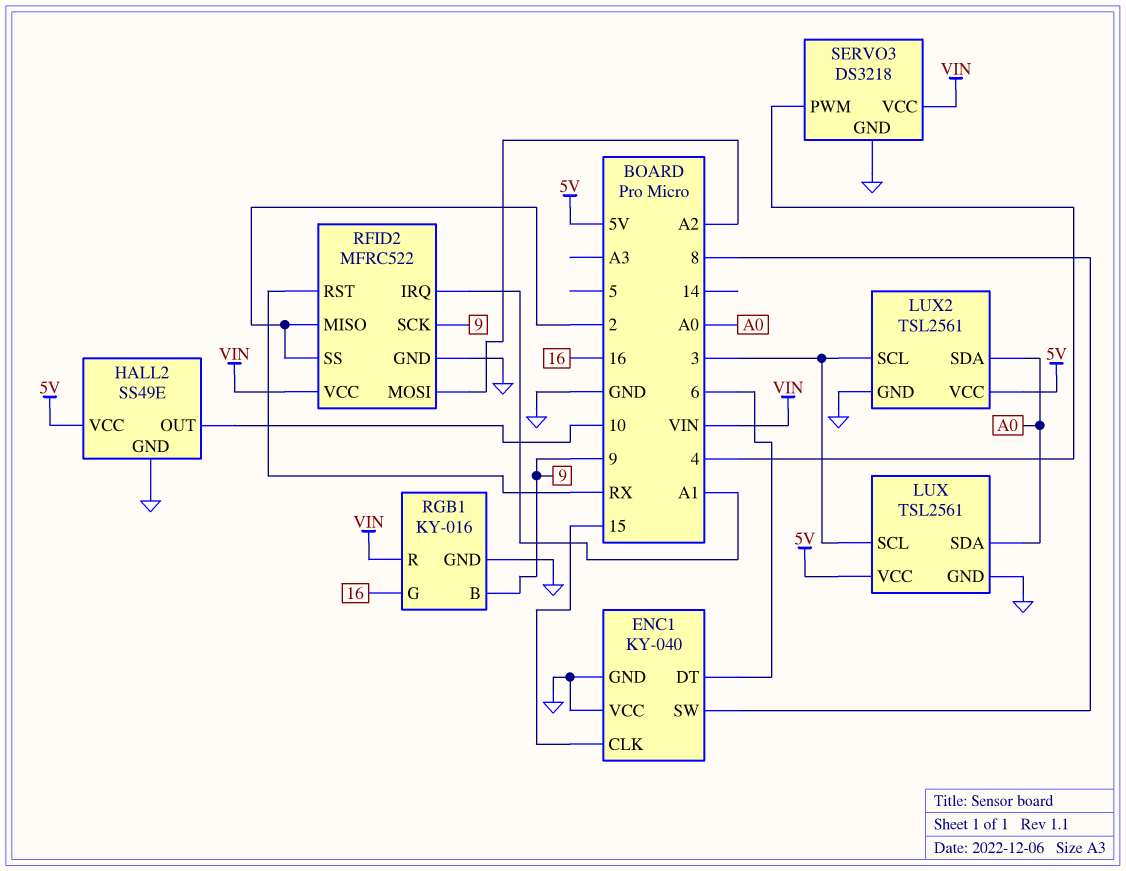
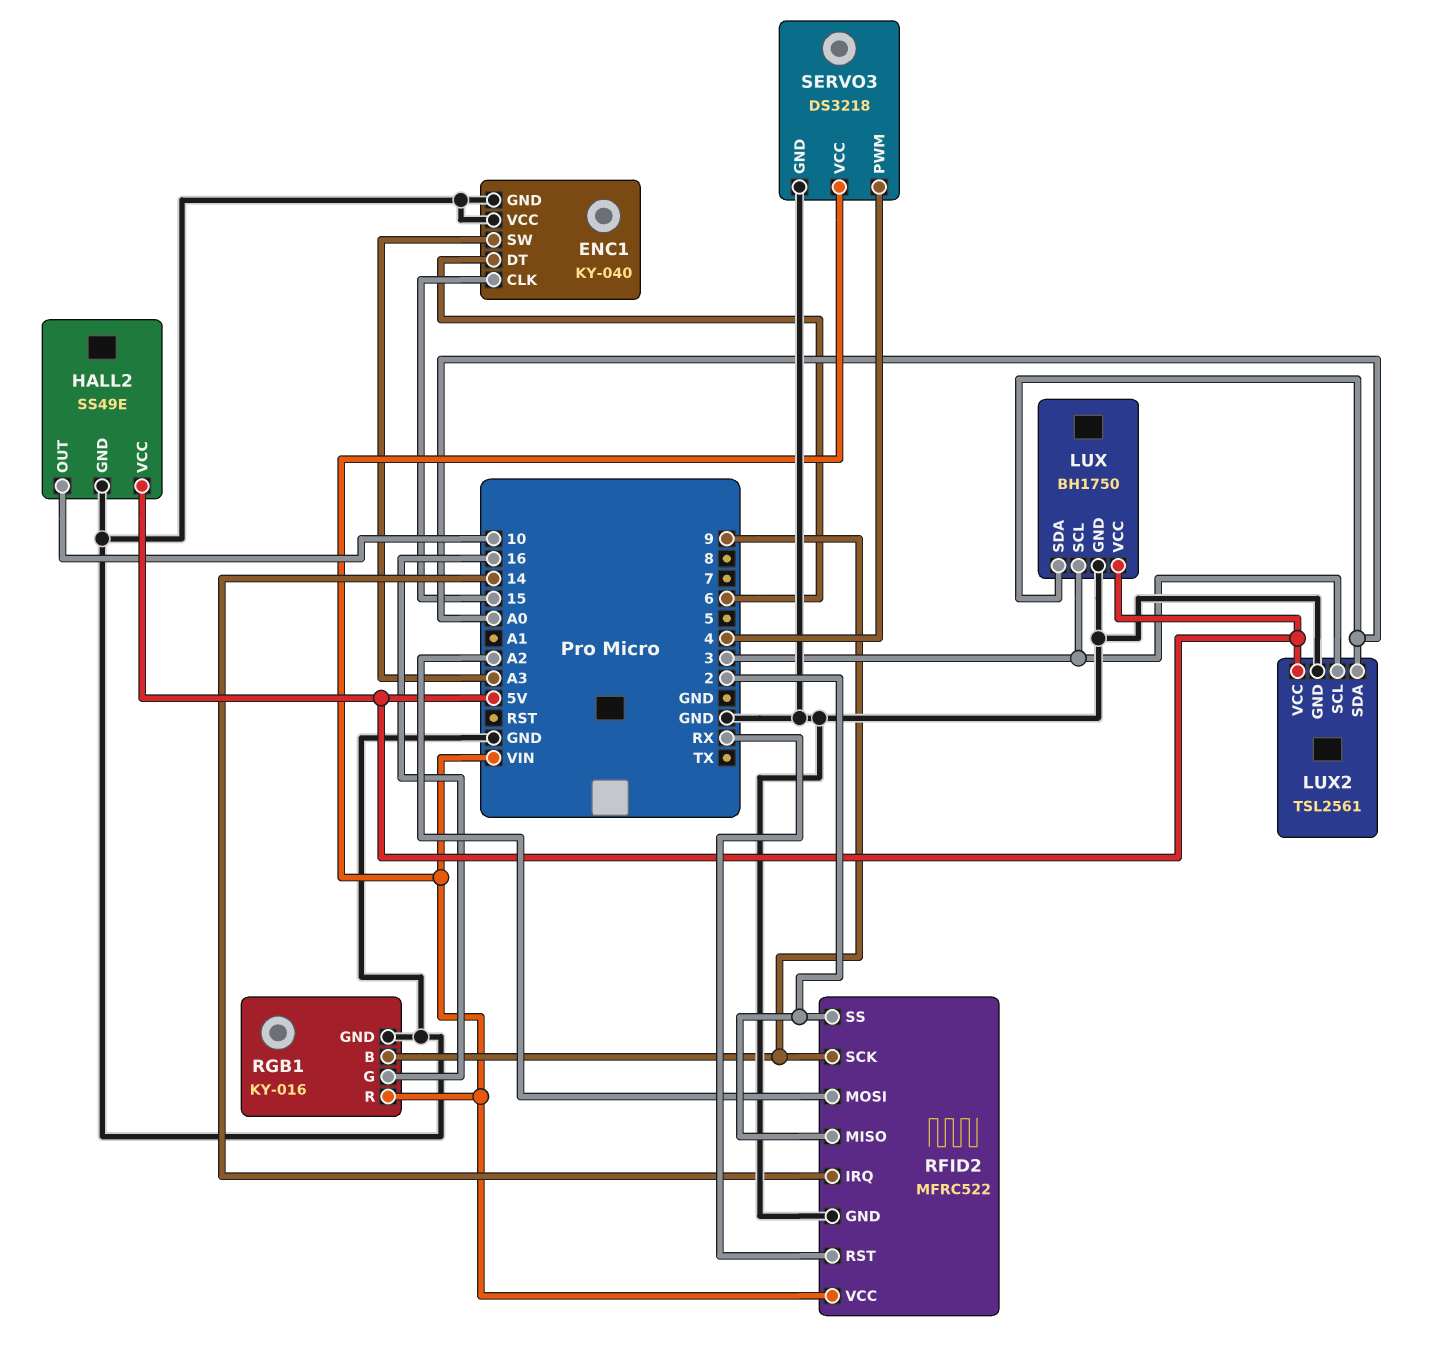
ENC1 pin SW: 8 -> A3
LUX: TSL2561 -> BH1750
RFID2 pin IRQ: A1 -> 14

